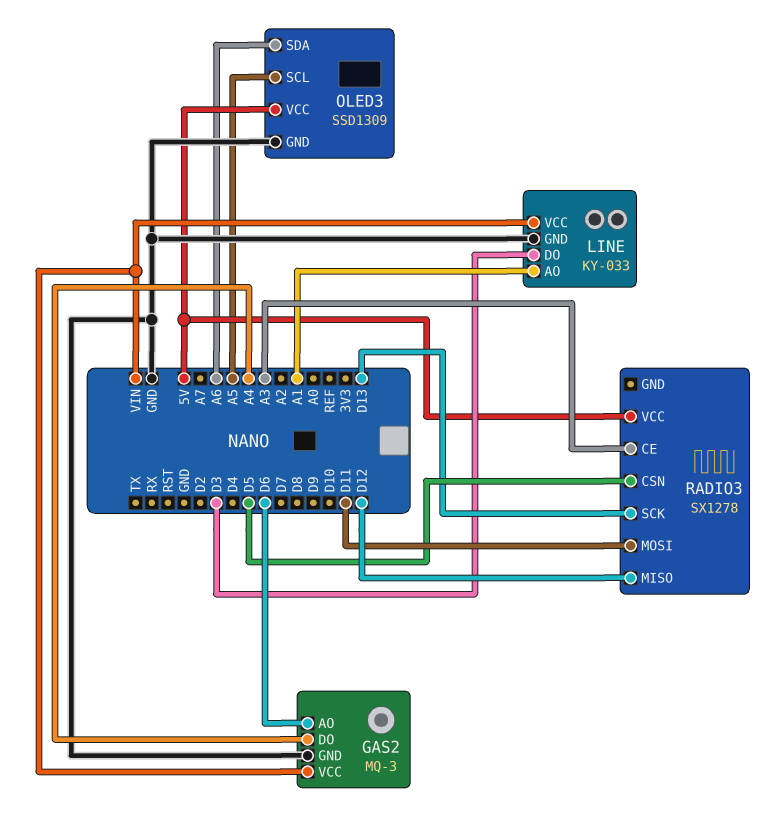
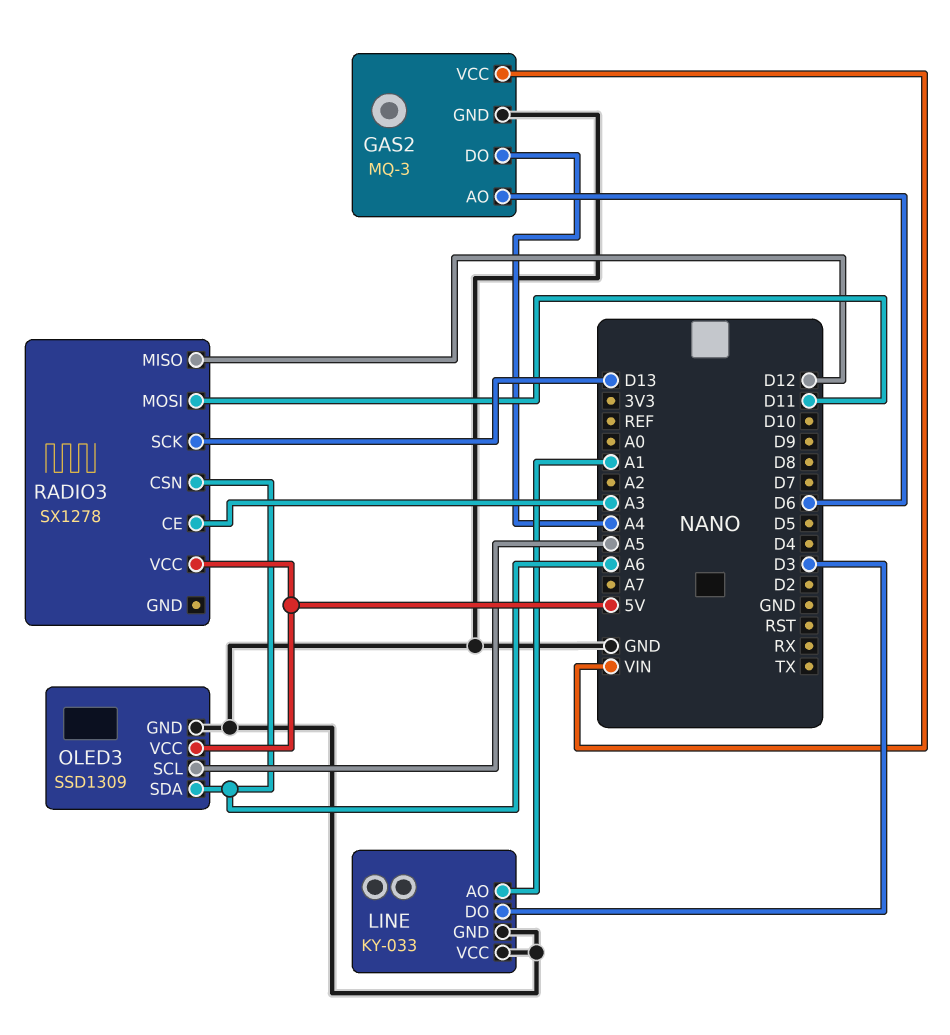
LINE pin VCC: VIN -> GND
RADIO3 pin CSN: D5 -> A6

